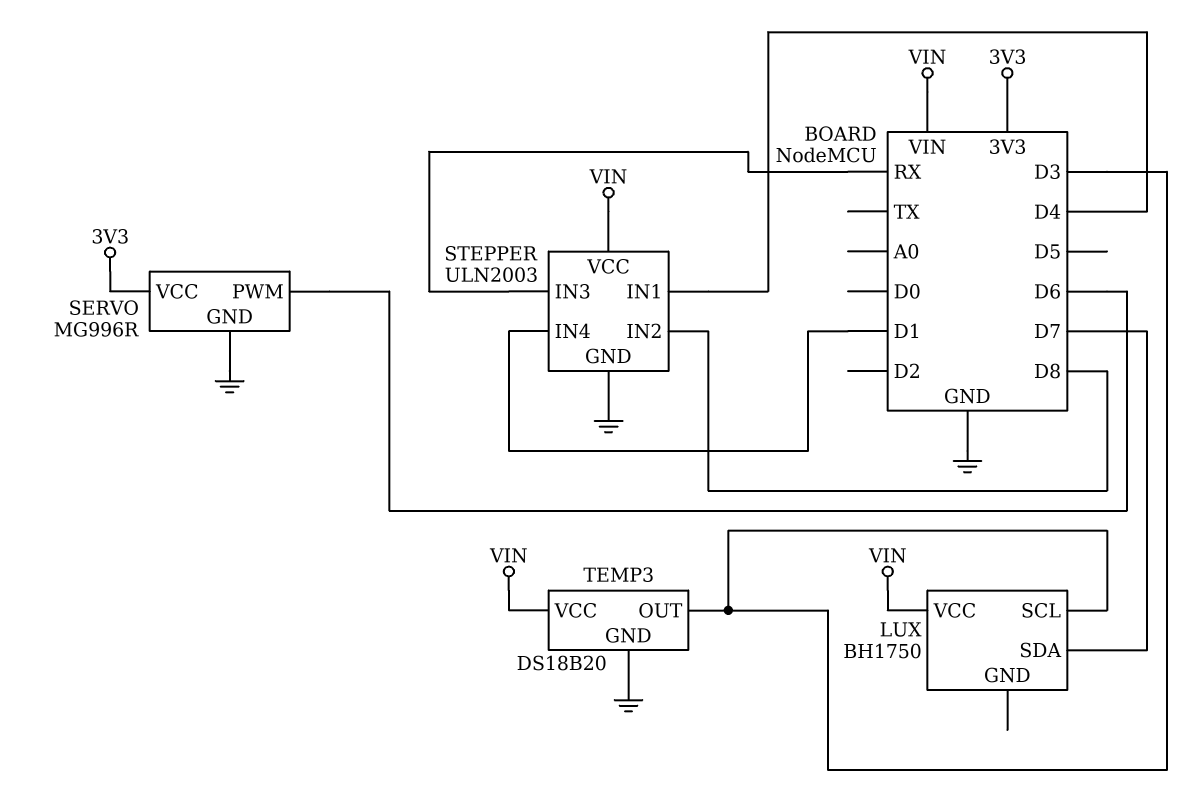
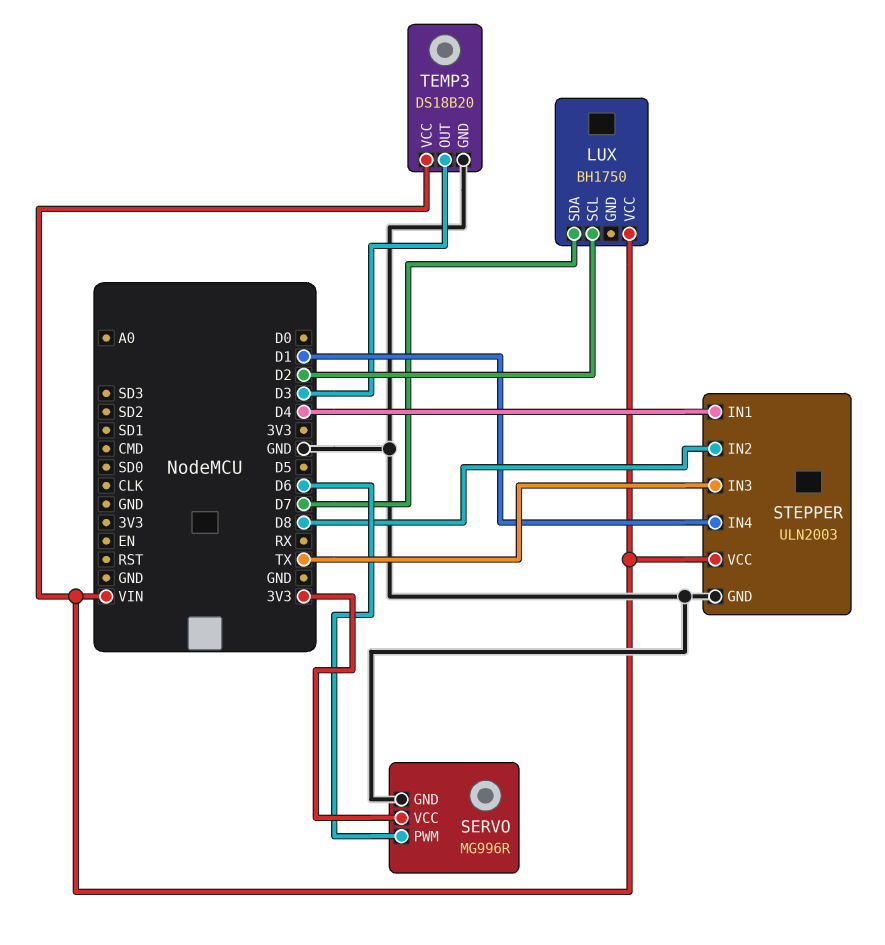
LUX pin SCL: D3 -> D2
STEPPER pin IN3: RX -> TX

